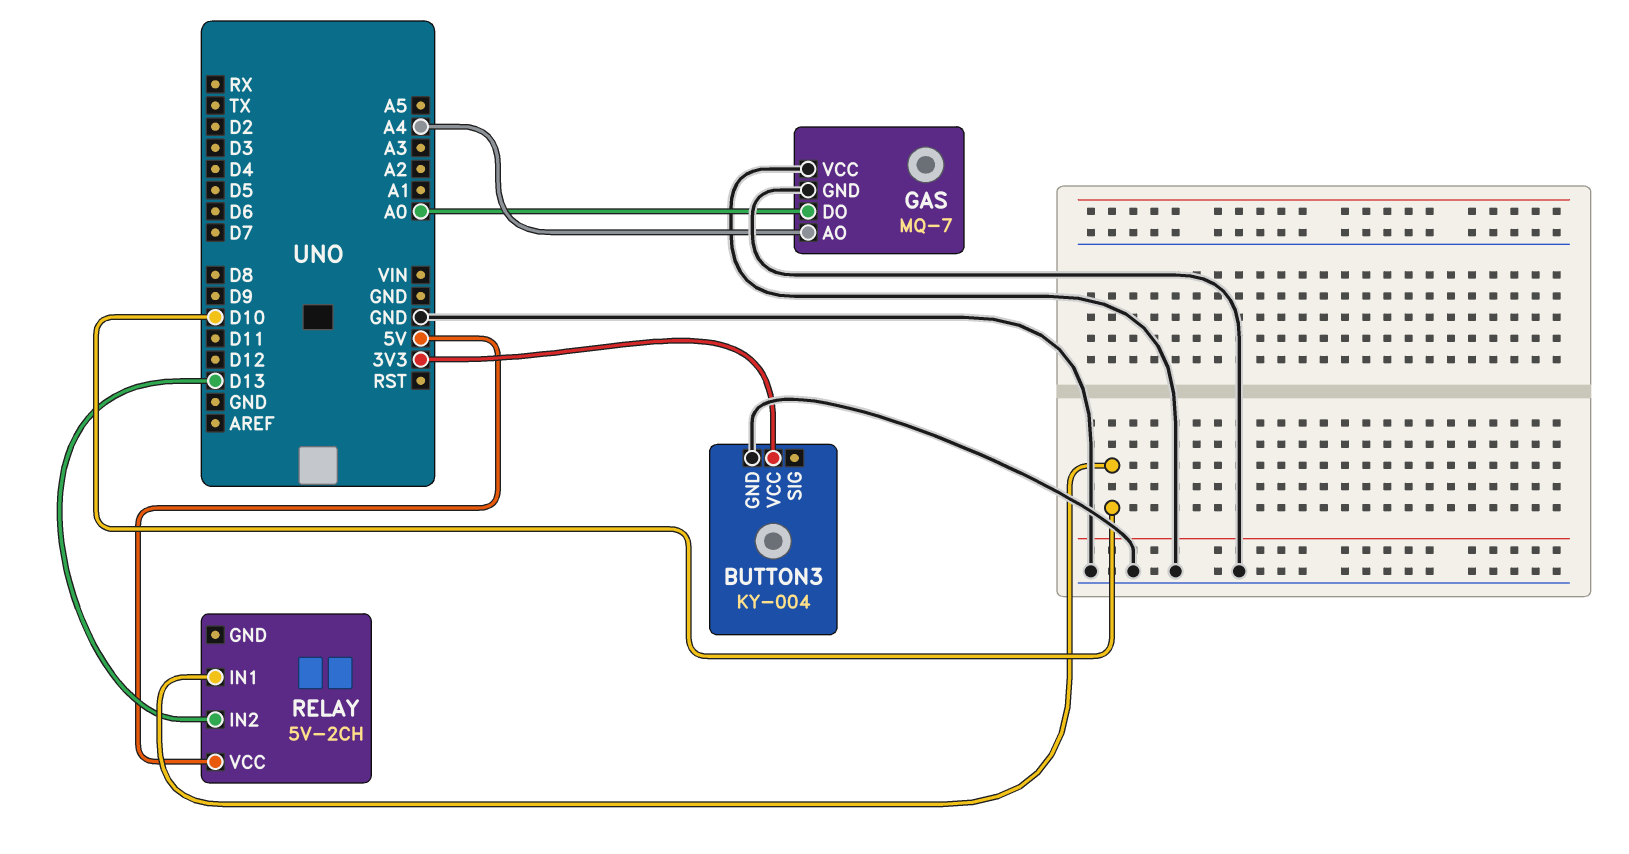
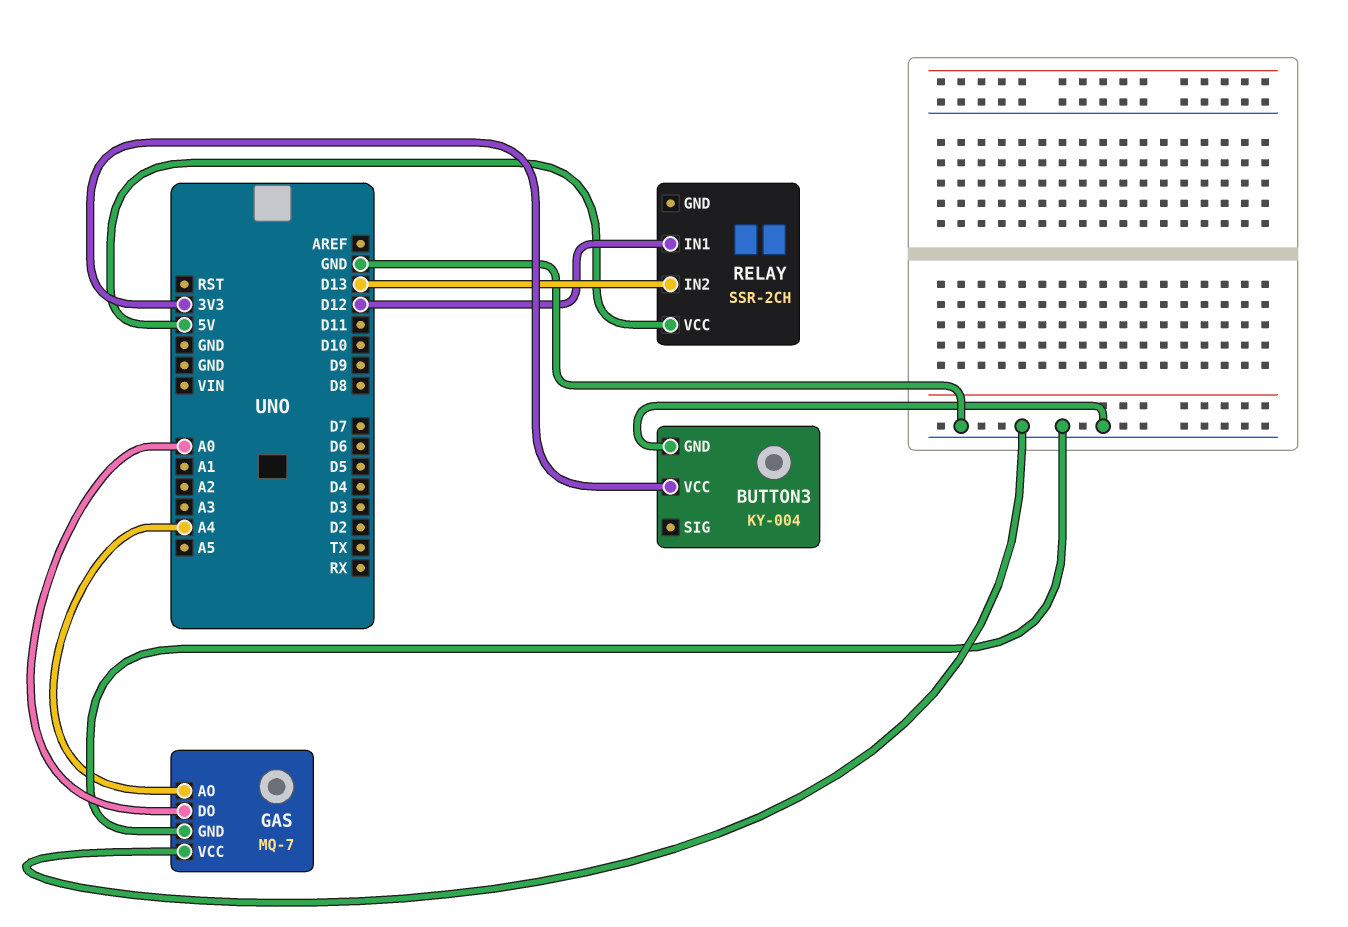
RELAY: 5V-2CH -> SSR-2CH
RELAY pin IN1: D10 -> D12

